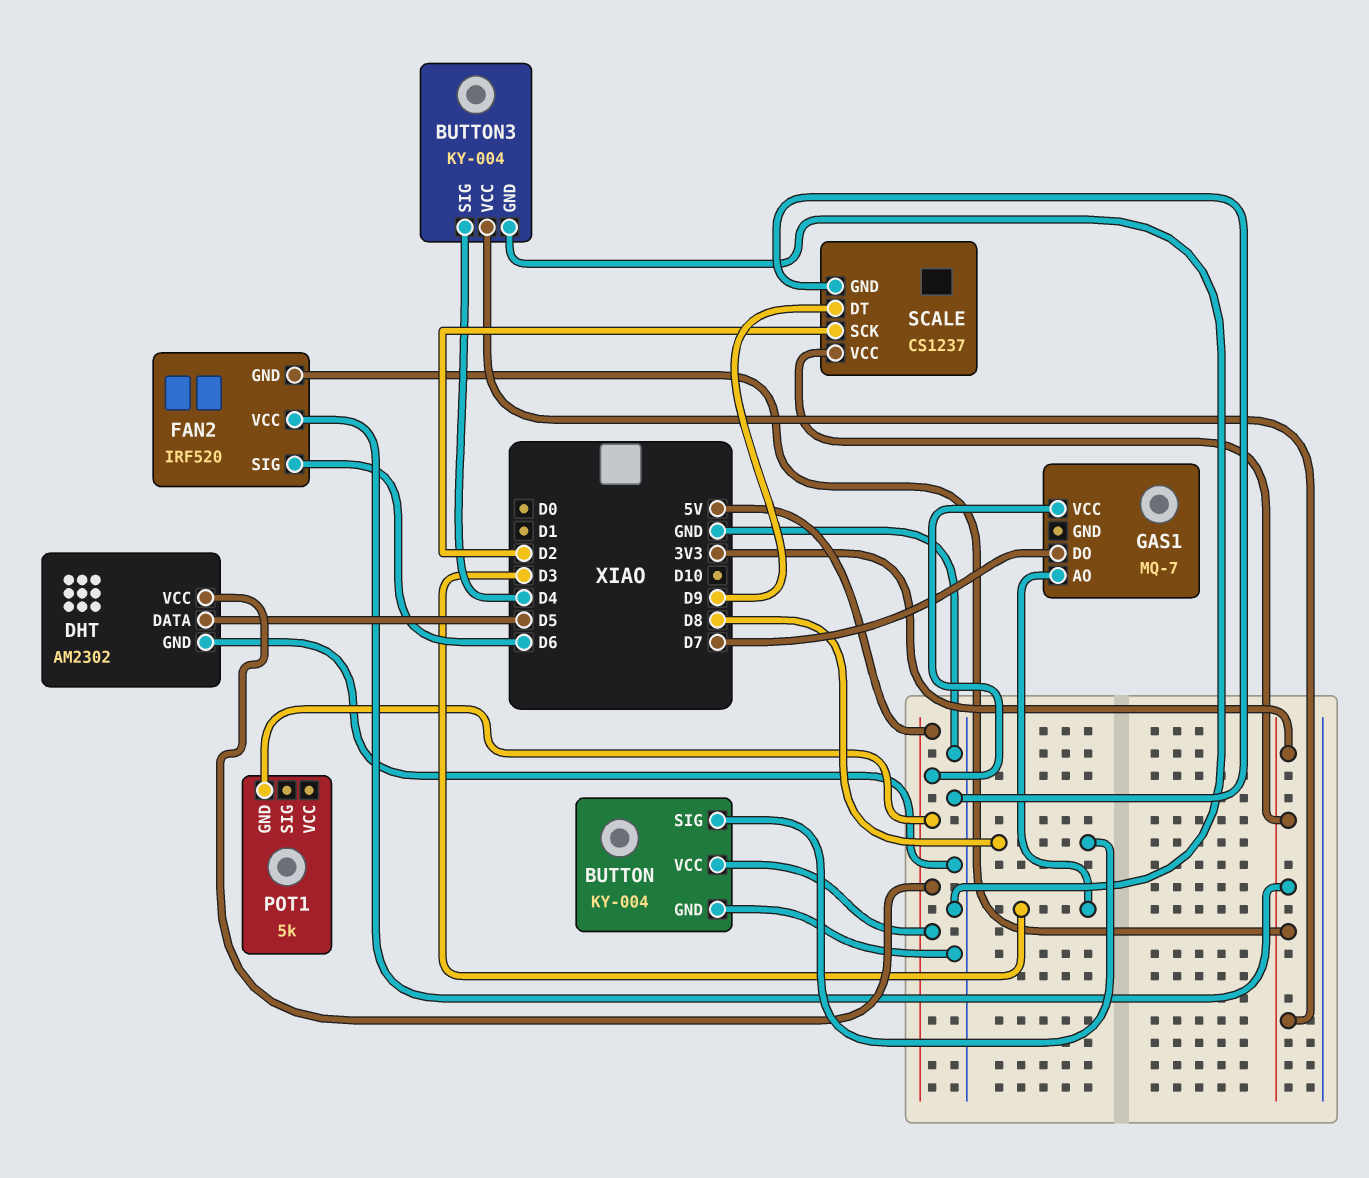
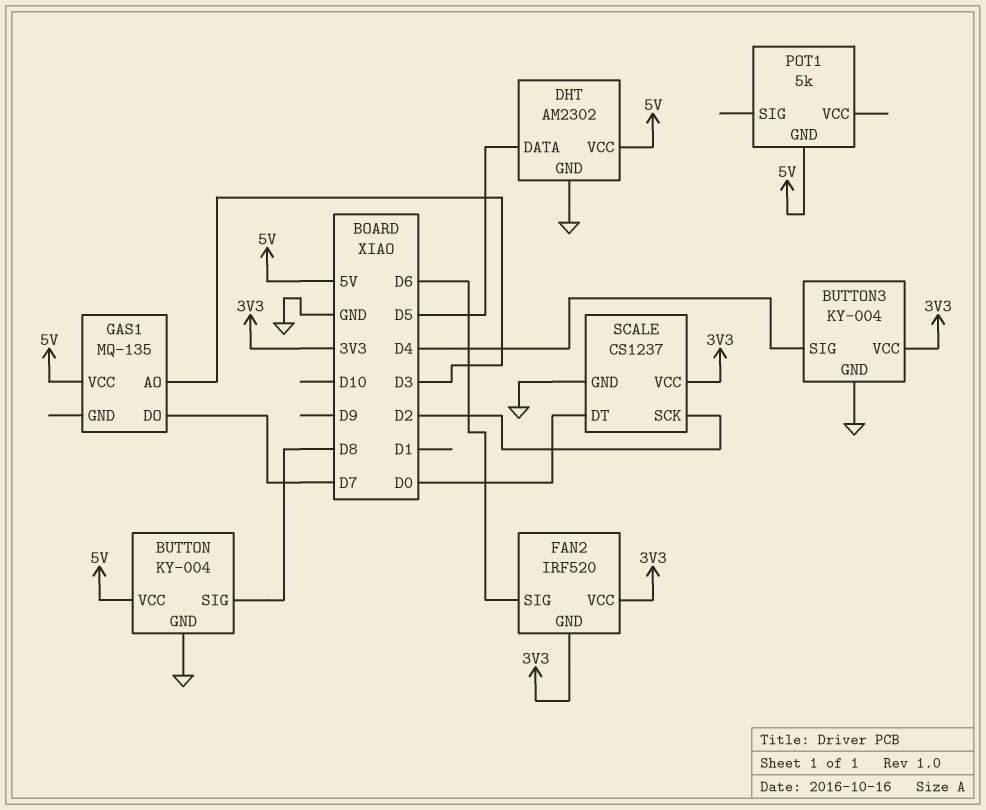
GAS1: MQ-7 -> MQ-135
SCALE pin DT: D9 -> D0

